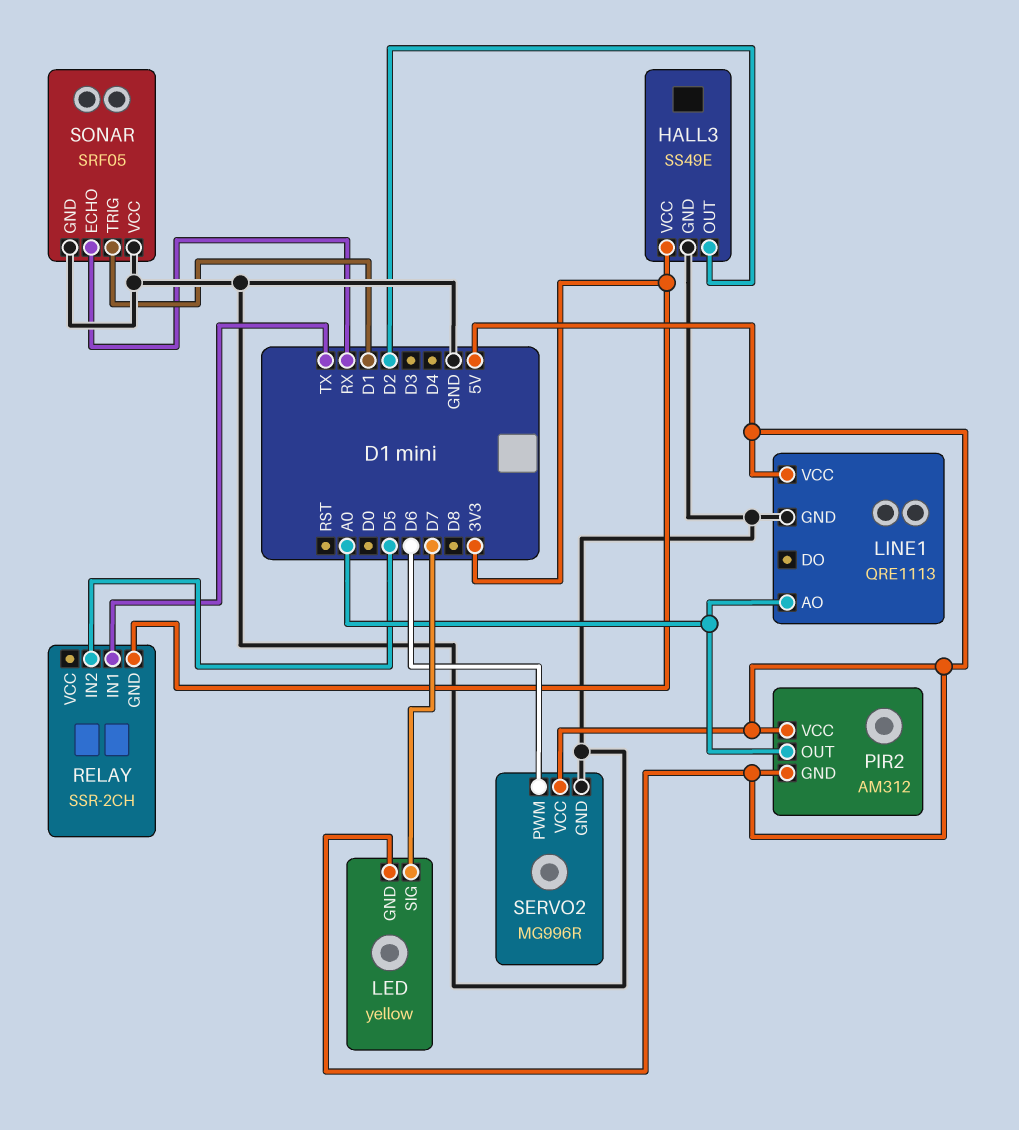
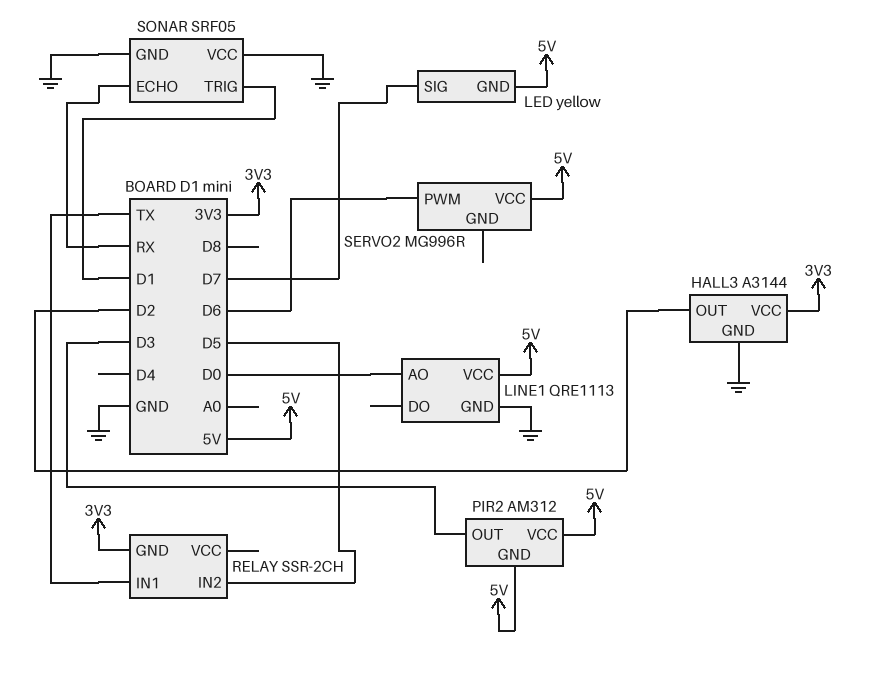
HALL3: SS49E -> A3144
LINE1 pin AO: A0 -> D0
PIR2 pin OUT: A0 -> D3
SERVO2 pin GND: GND -> none

